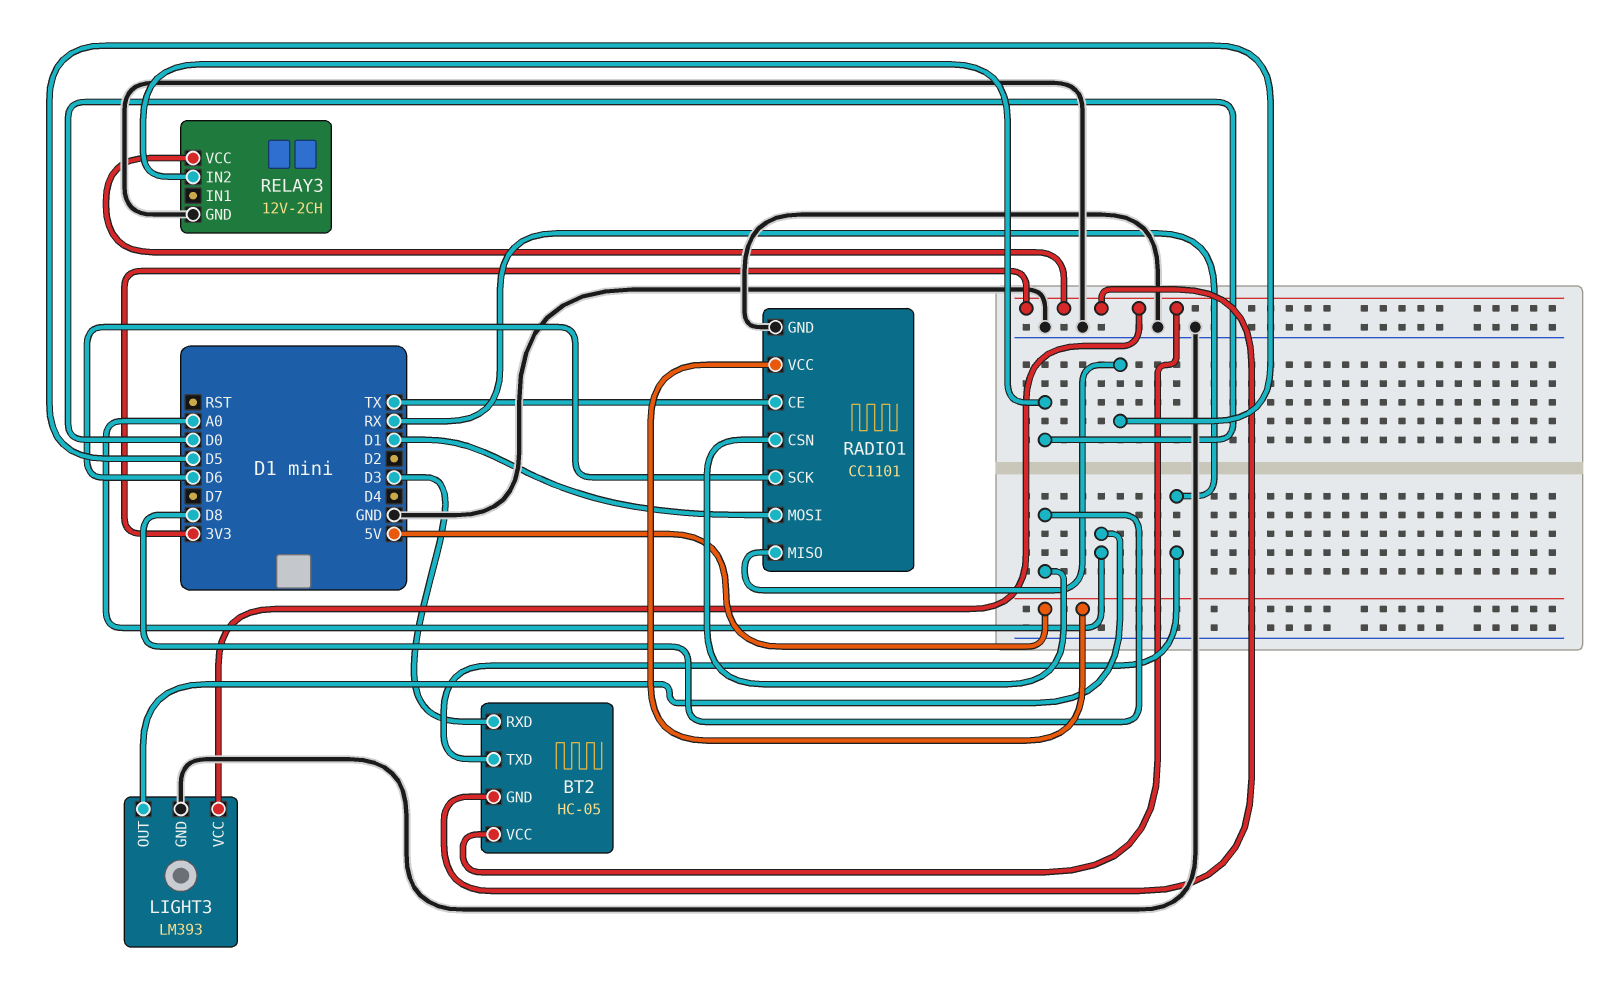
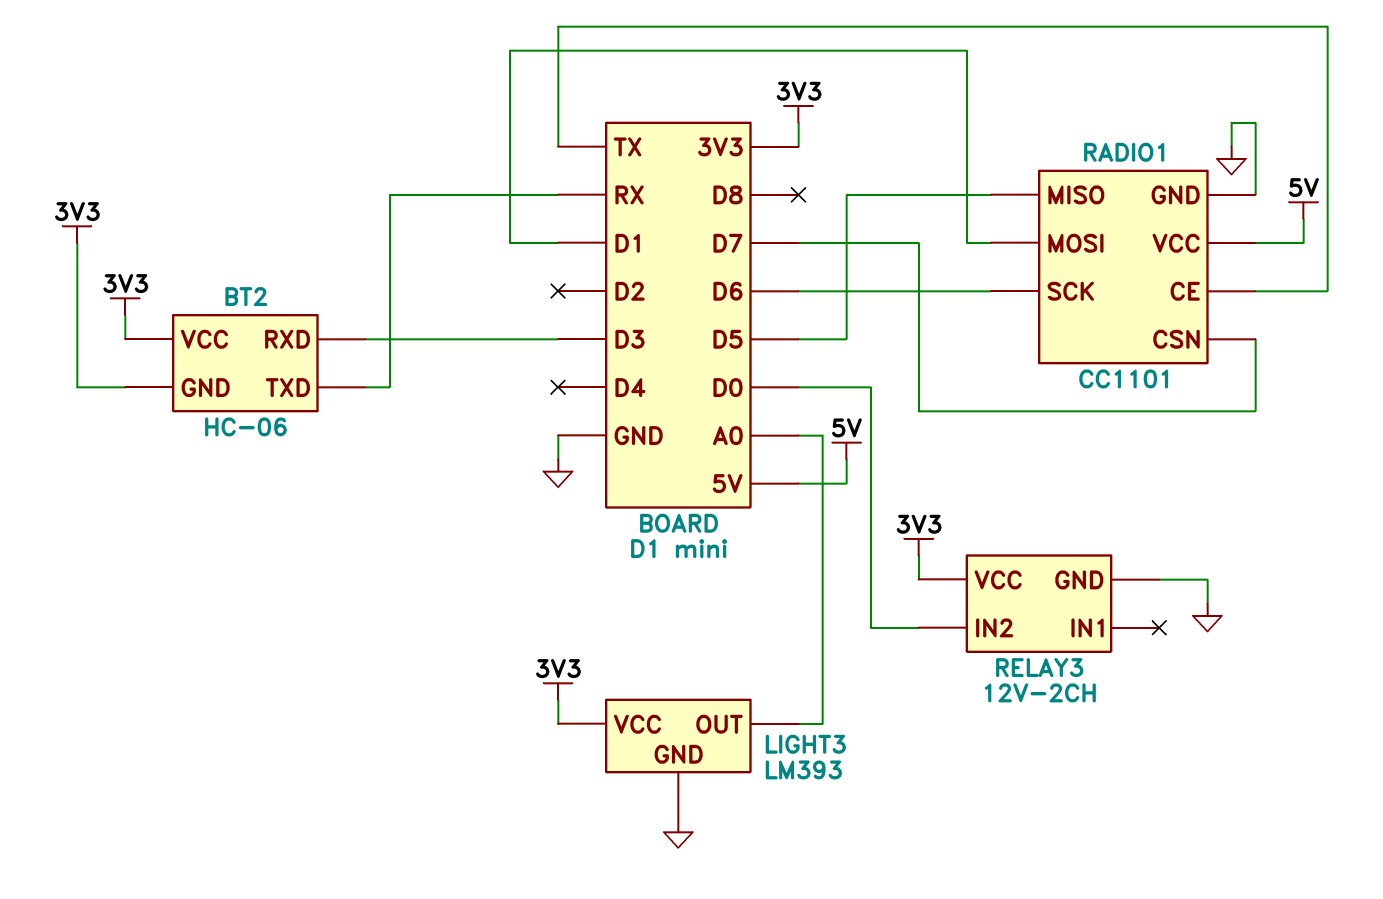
BT2: HC-05 -> HC-06
RADIO1 pin CSN: D8 -> D7

